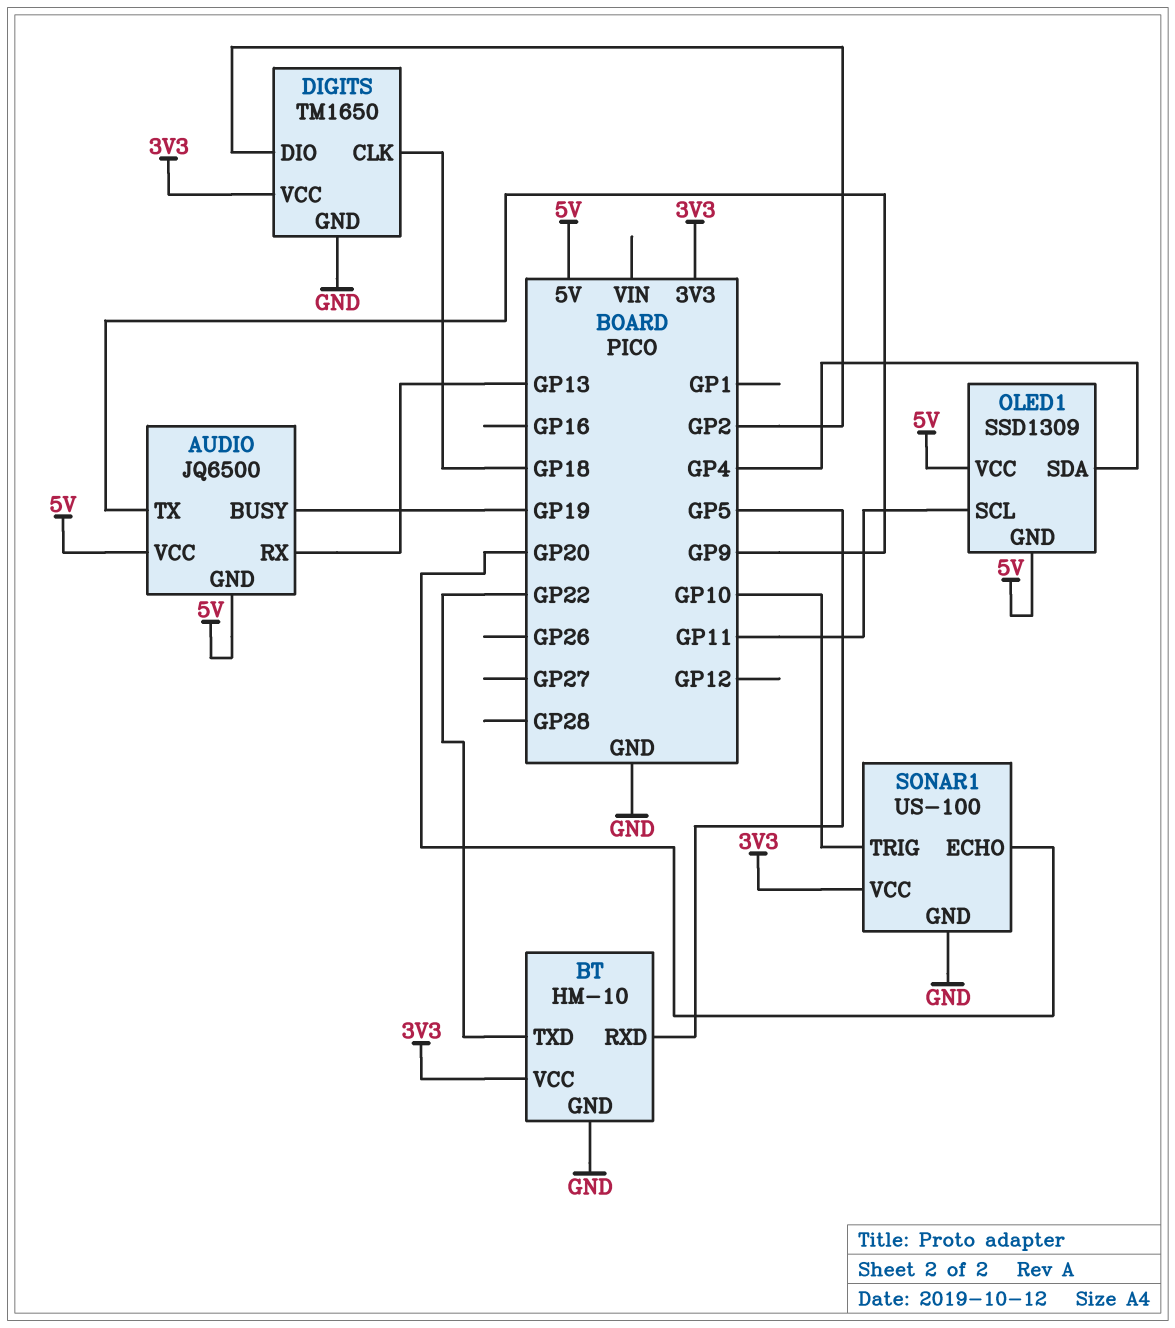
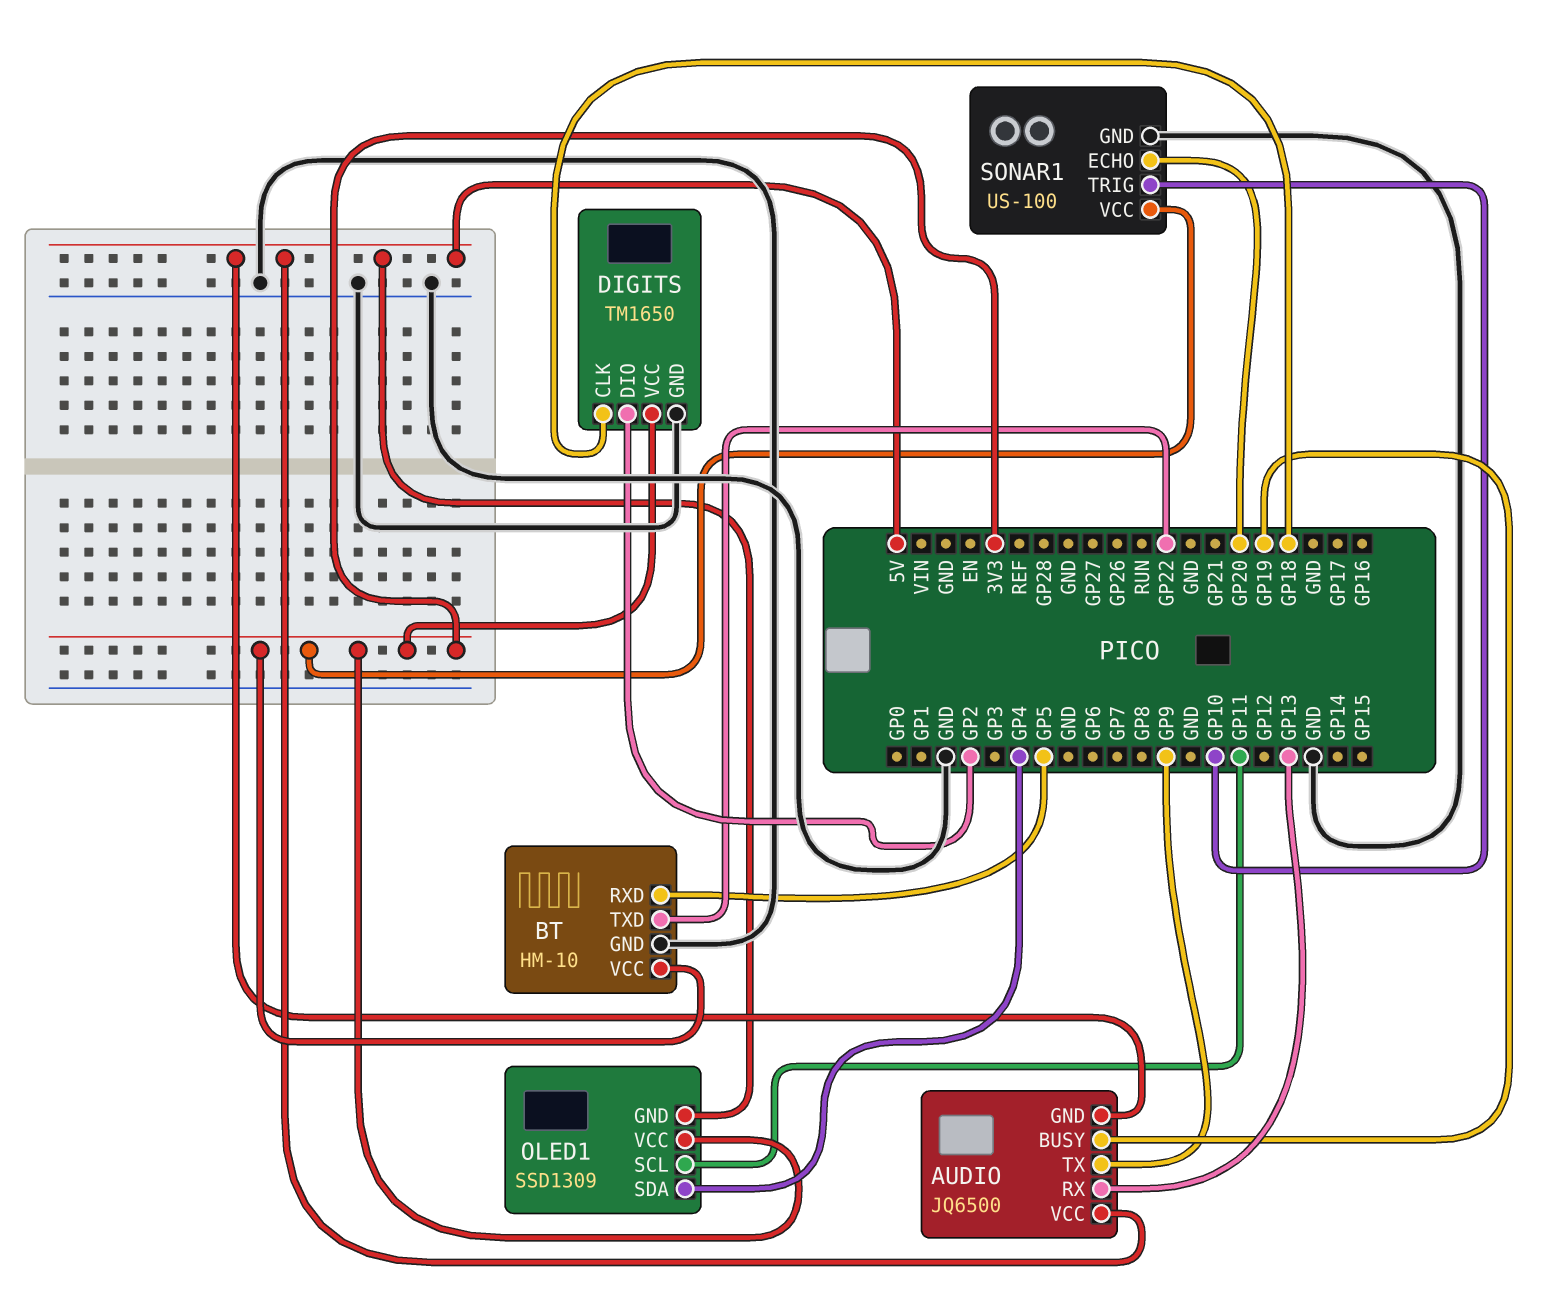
OLED1 pin VCC: 5V -> 3V3

